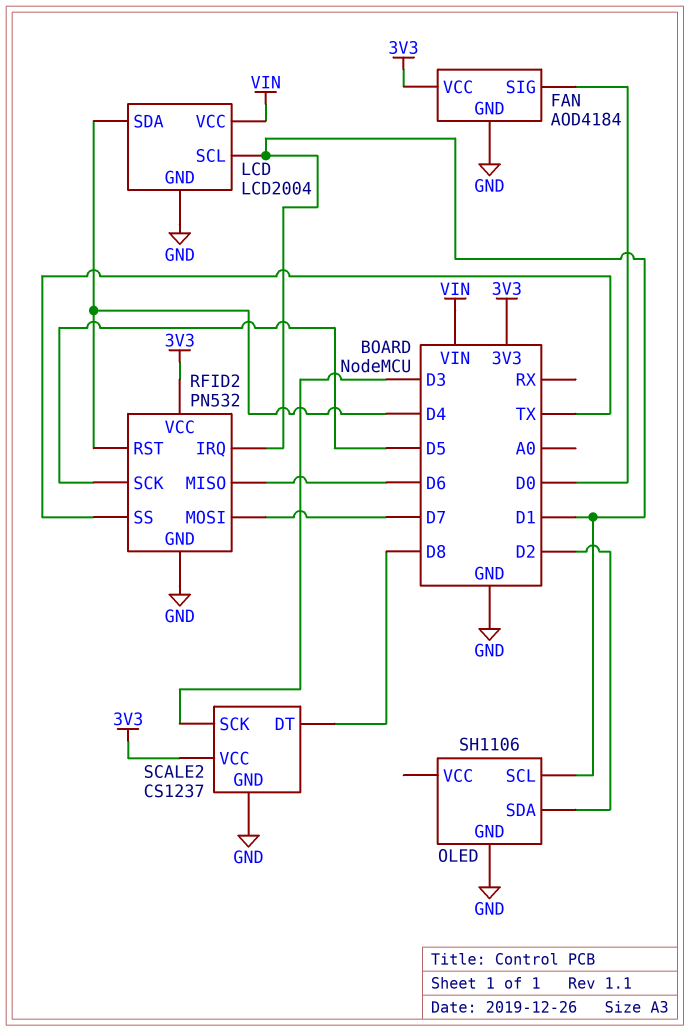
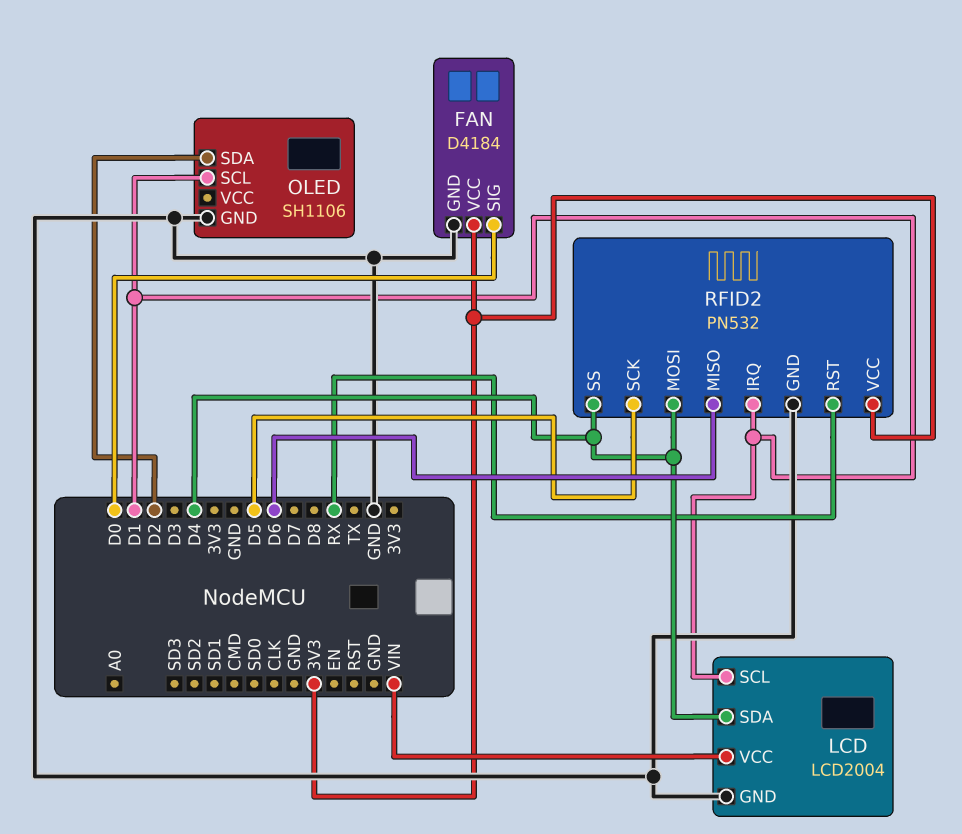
FAN: AOD4184 -> D4184
RFID2 pin MOSI: D7 -> D4
RFID2 pin RST: D4 -> RX
RFID2 pin SS: TX -> D4
SCALE2: CS1237 -> none
SCALE2 pin DT: D8 -> none
SCALE2 pin GND: GND -> none
SCALE2 pin SCK: D3 -> none
SCALE2 pin VCC: 3V3 -> none

